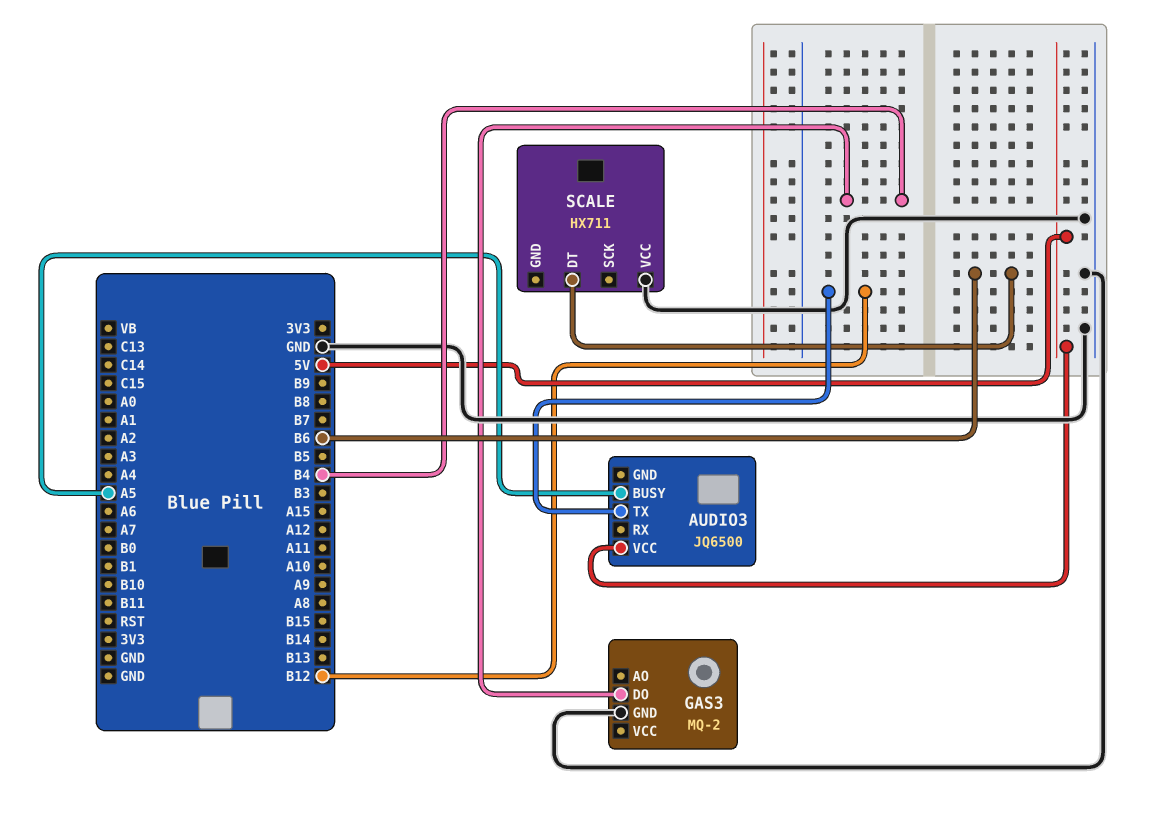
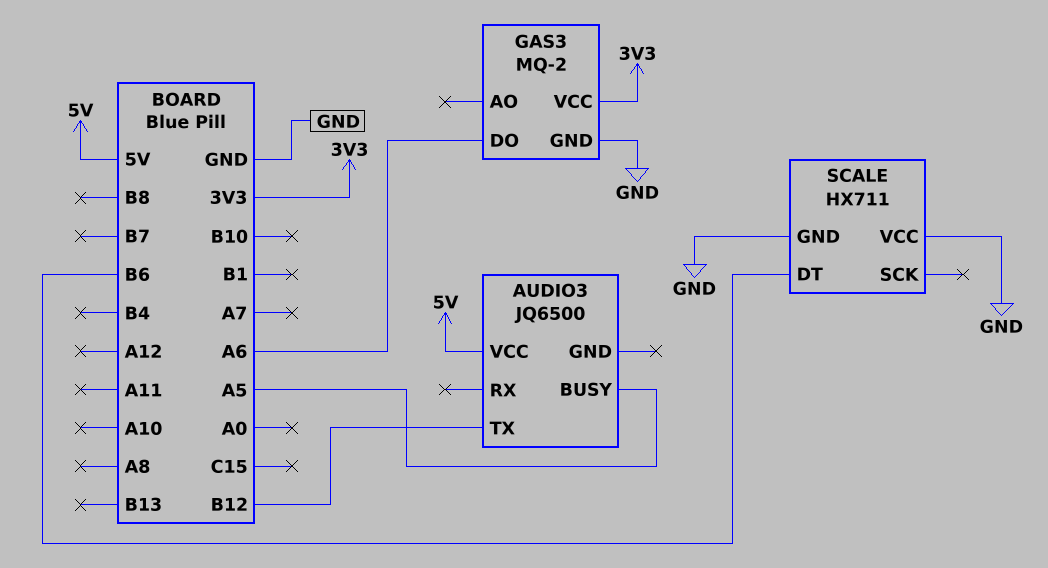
GAS3 pin DO: B4 -> A6
GAS3 pin VCC: none -> 3V3
SCALE pin GND: none -> GND

